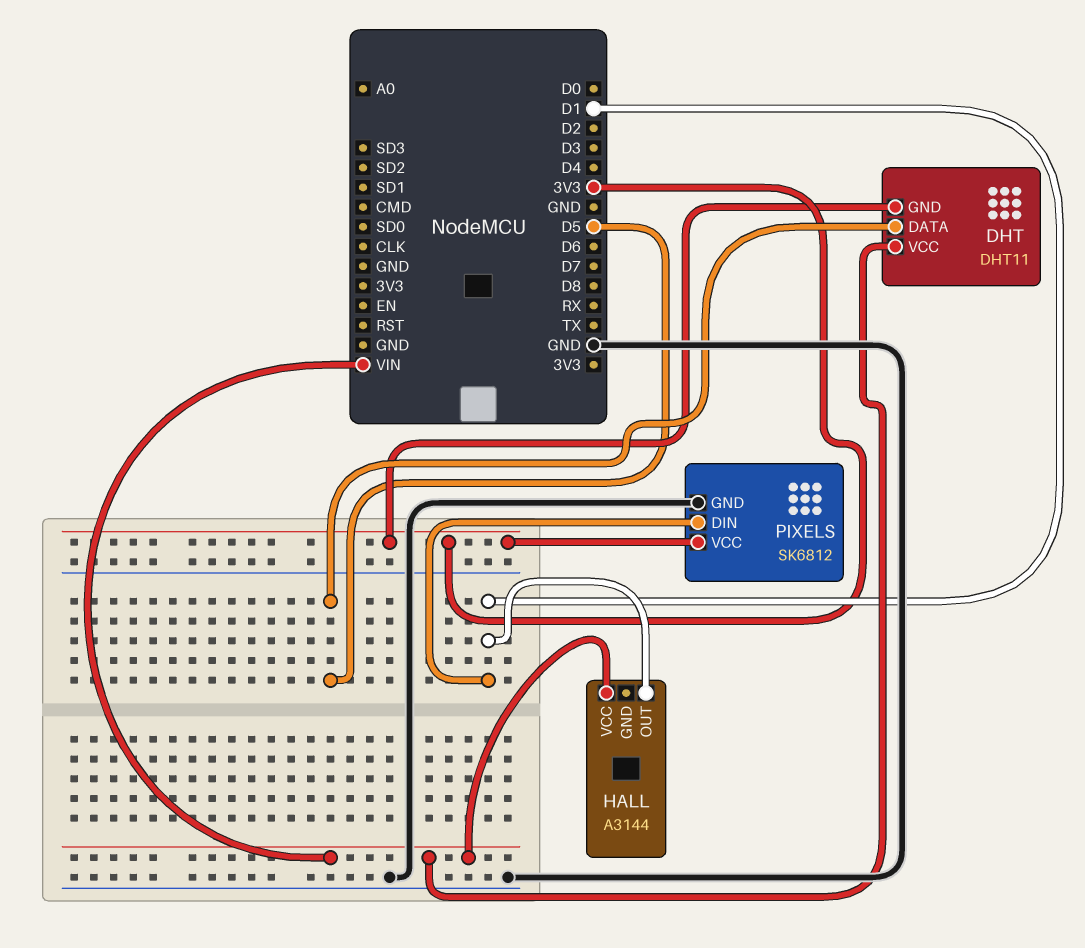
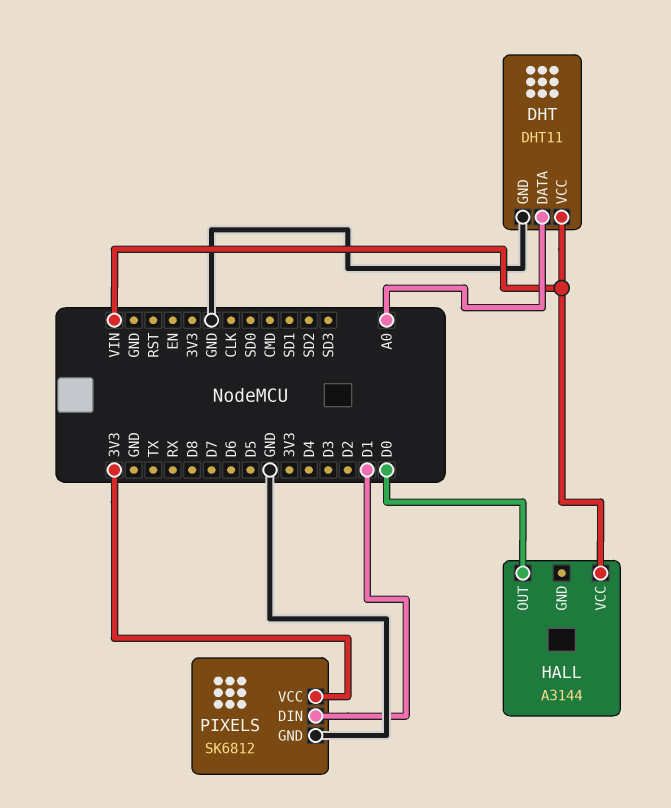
DHT pin DATA: D5 -> A0
DHT pin GND: 3V3 -> GND
HALL pin OUT: D1 -> D0

